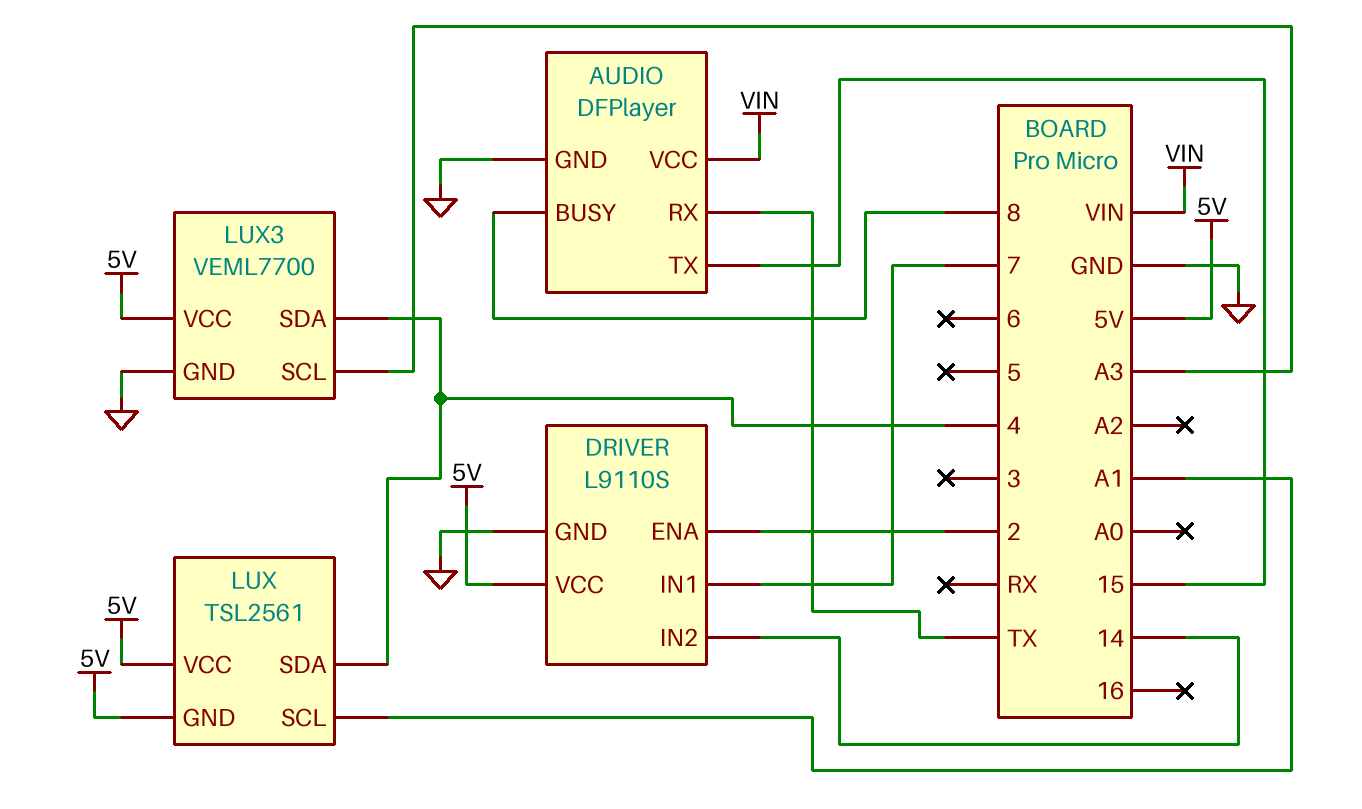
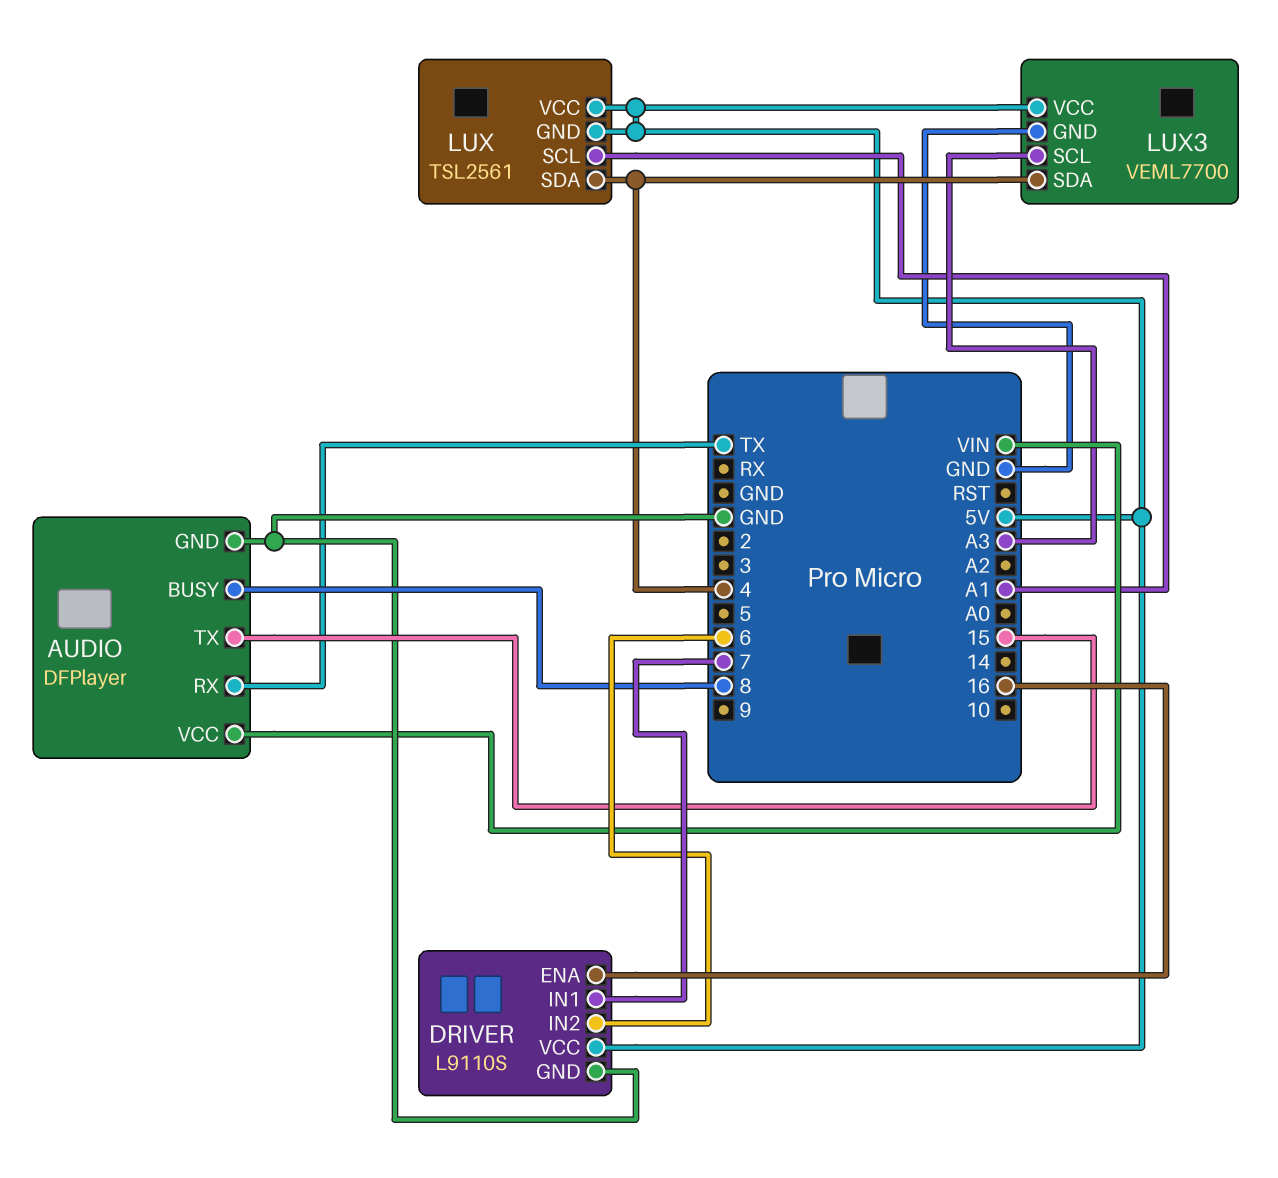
DRIVER pin ENA: 2 -> 16
DRIVER pin IN2: 14 -> 6

